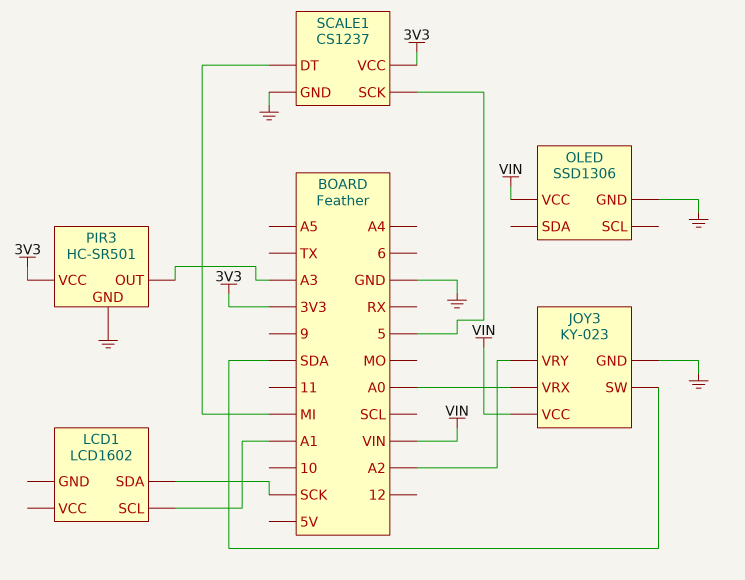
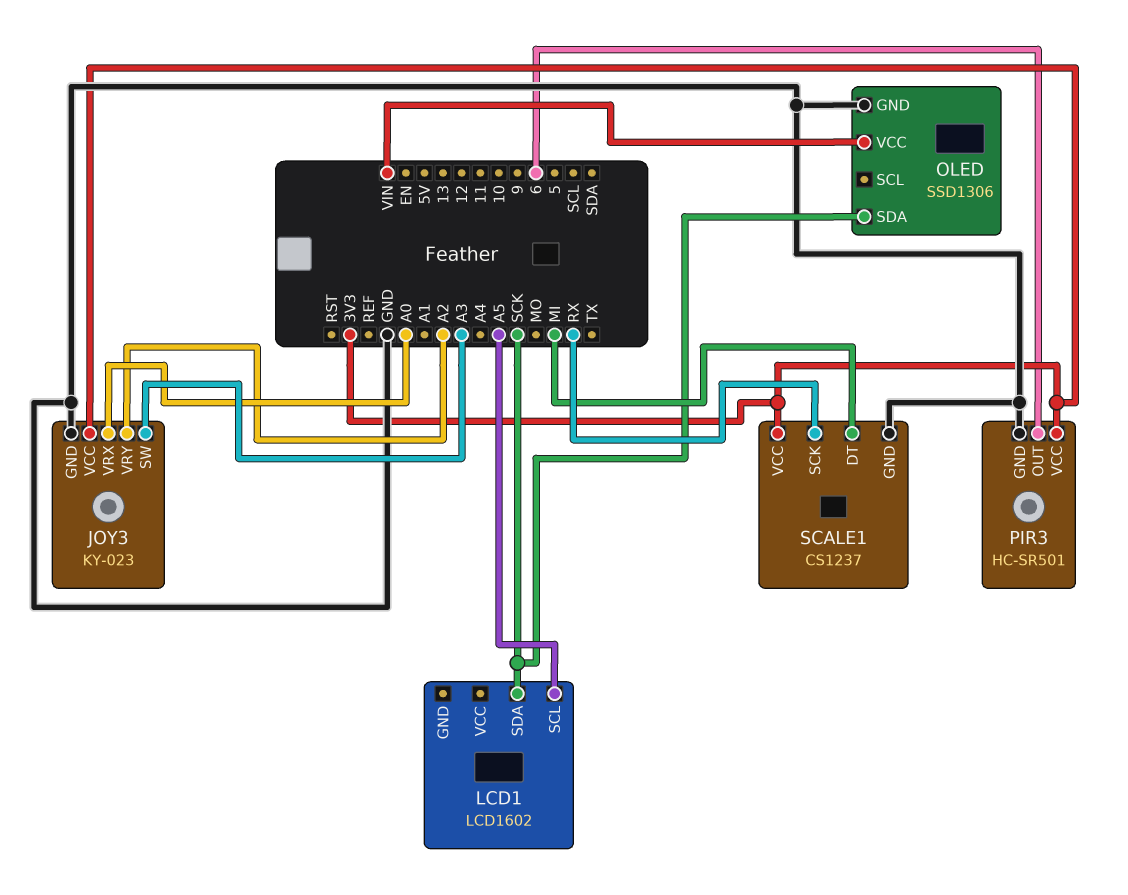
JOY3 pin SW: SDA -> A3
JOY3 pin VCC: VIN -> 3V3
LCD1 pin SCL: A1 -> A5
OLED pin SDA: none -> SCK
PIR3 pin OUT: A3 -> 6
SCALE1 pin SCK: 5 -> RX

